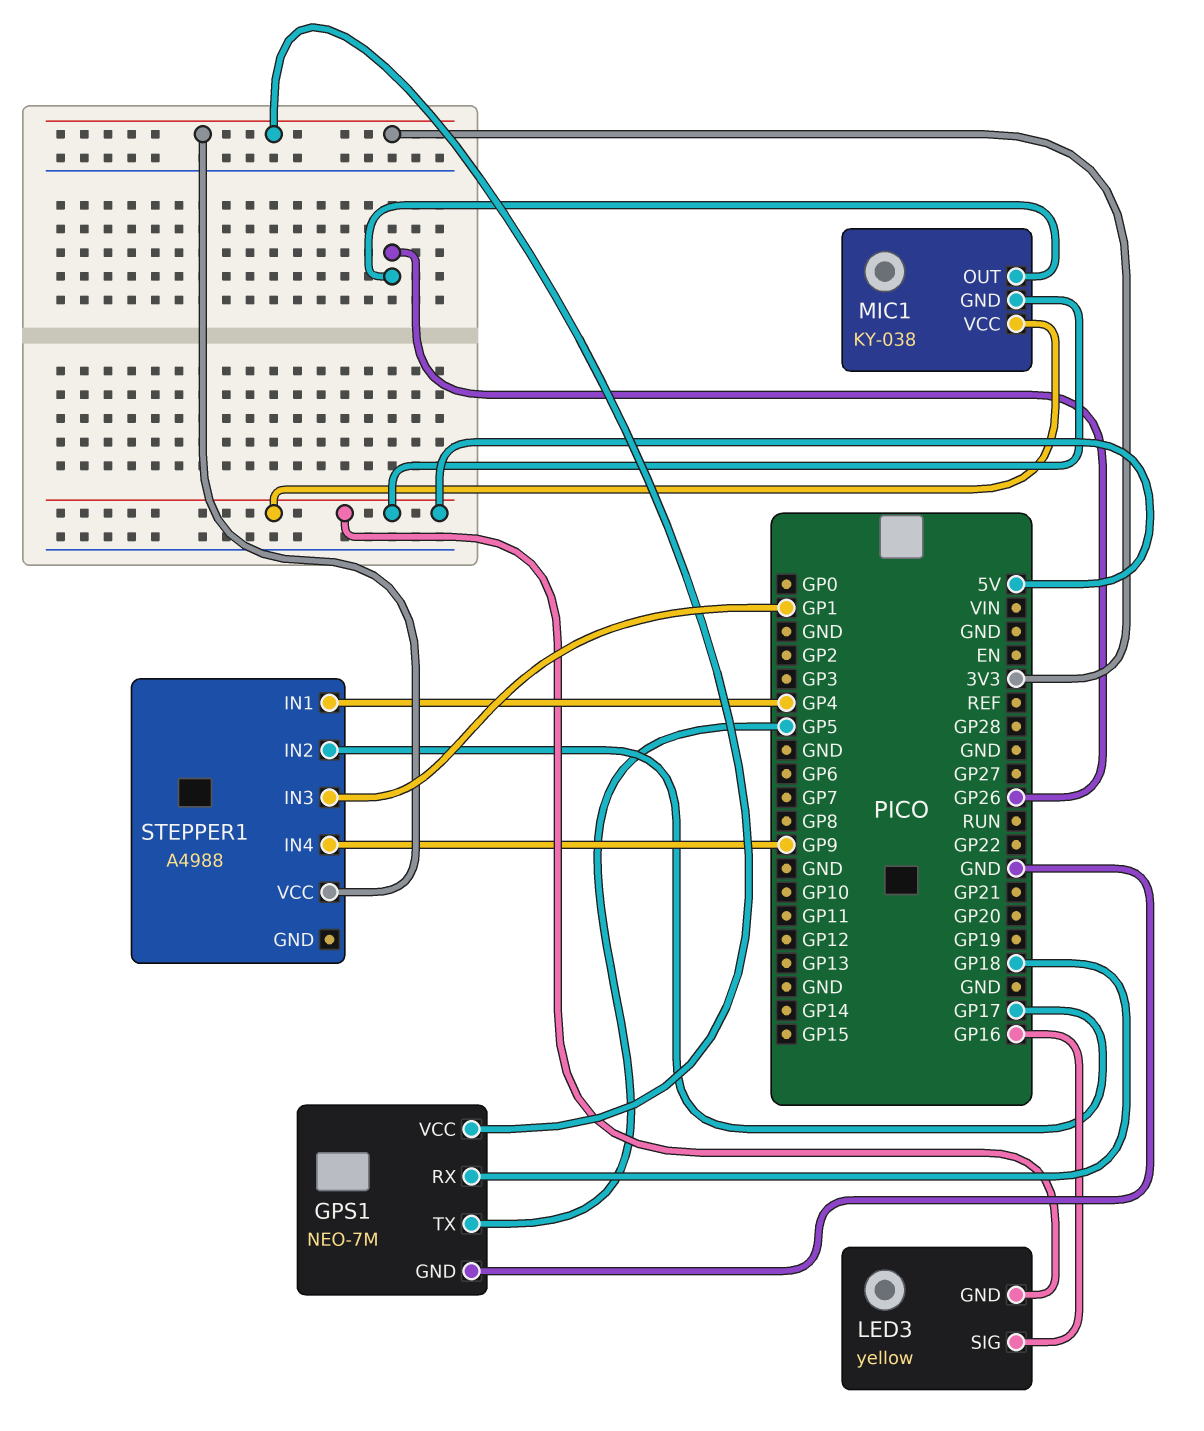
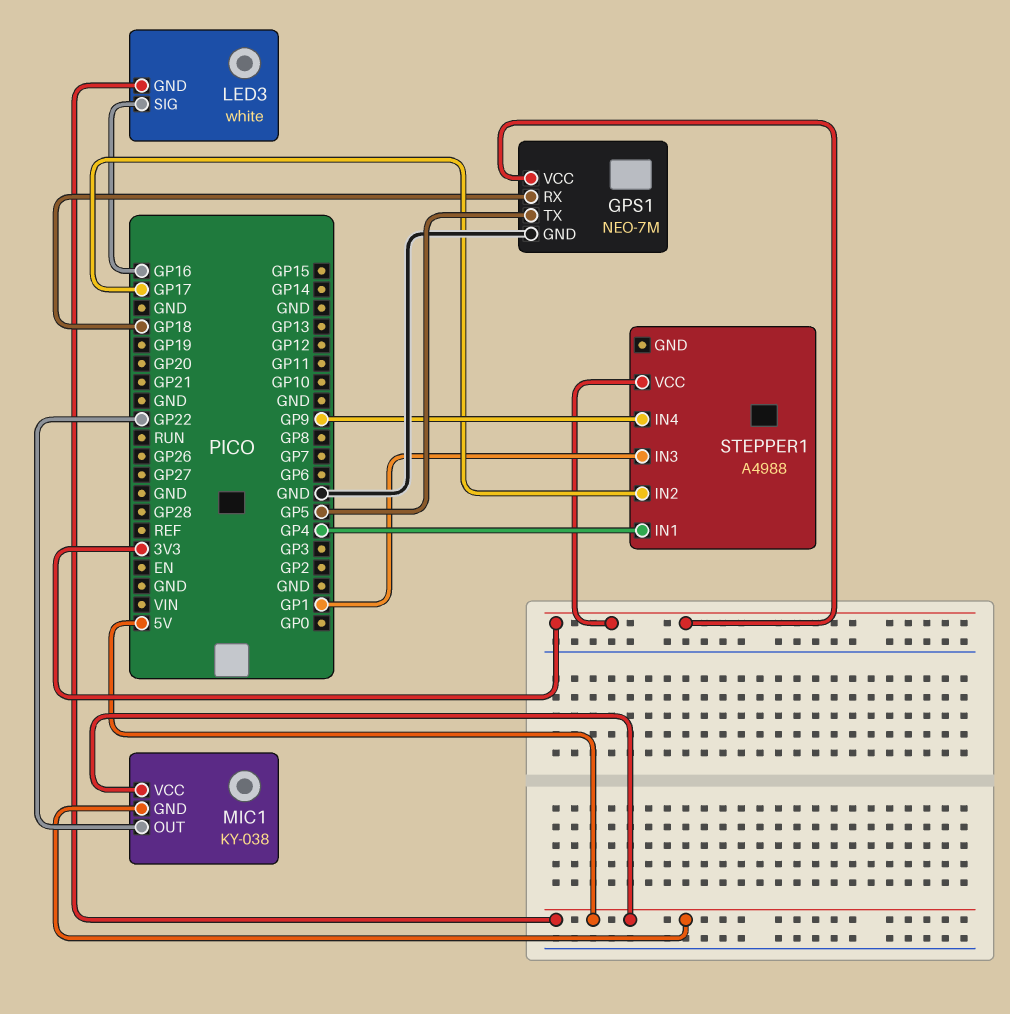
LED3: yellow -> white
MIC1 pin OUT: GP26 -> GP22

